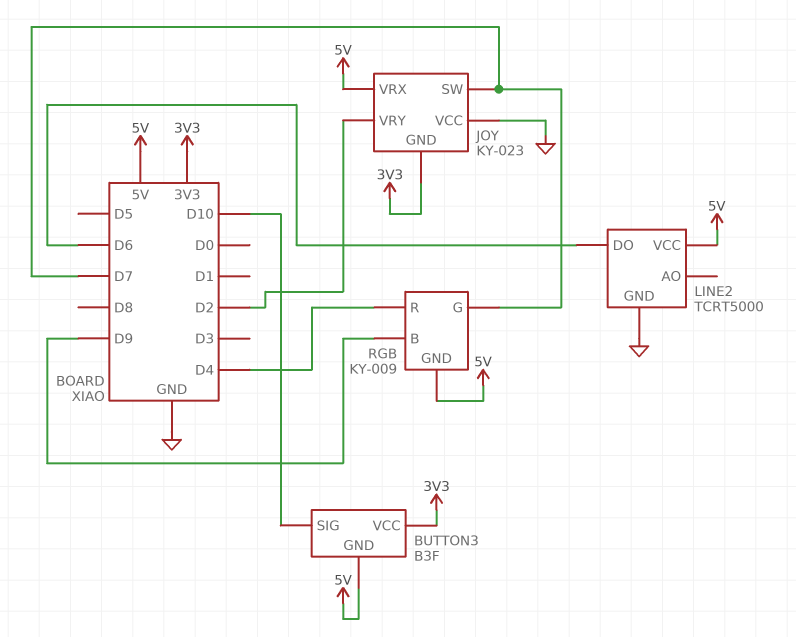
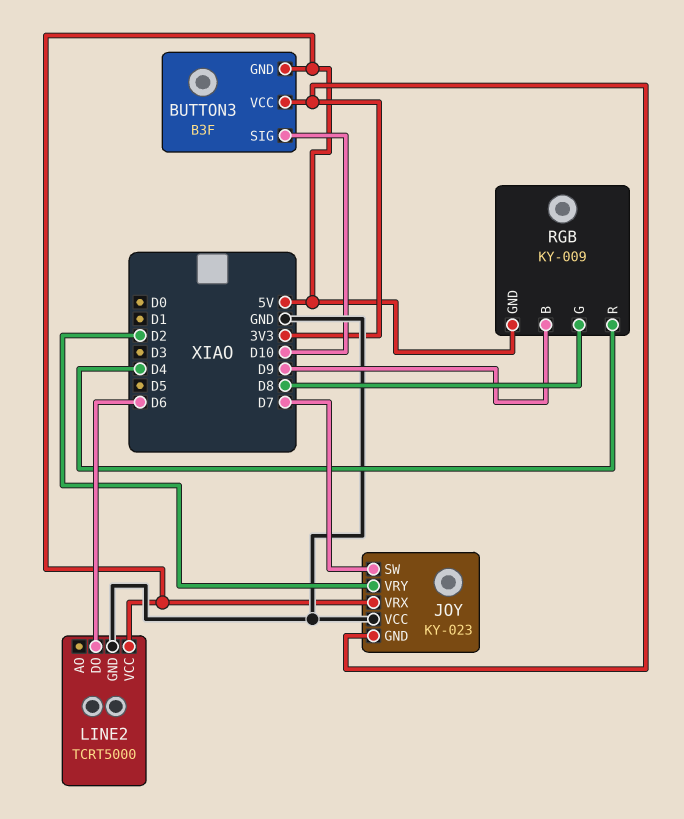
RGB pin G: D7 -> D8

